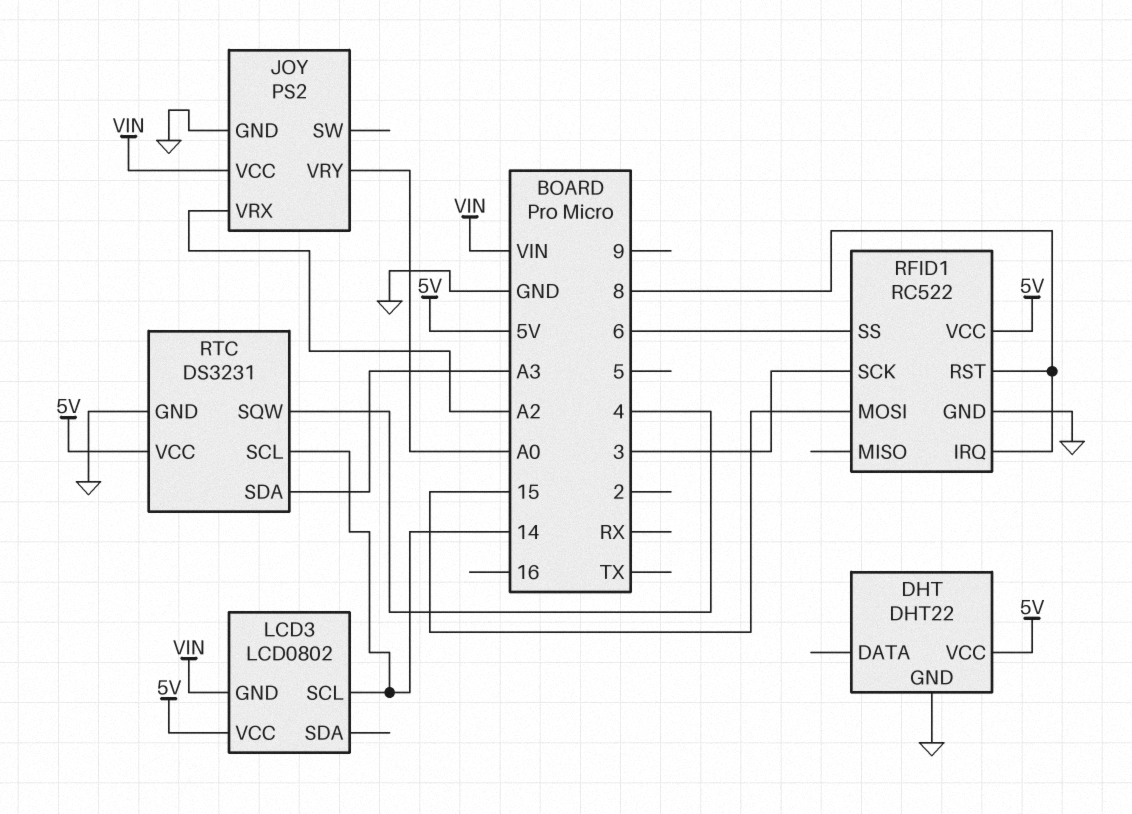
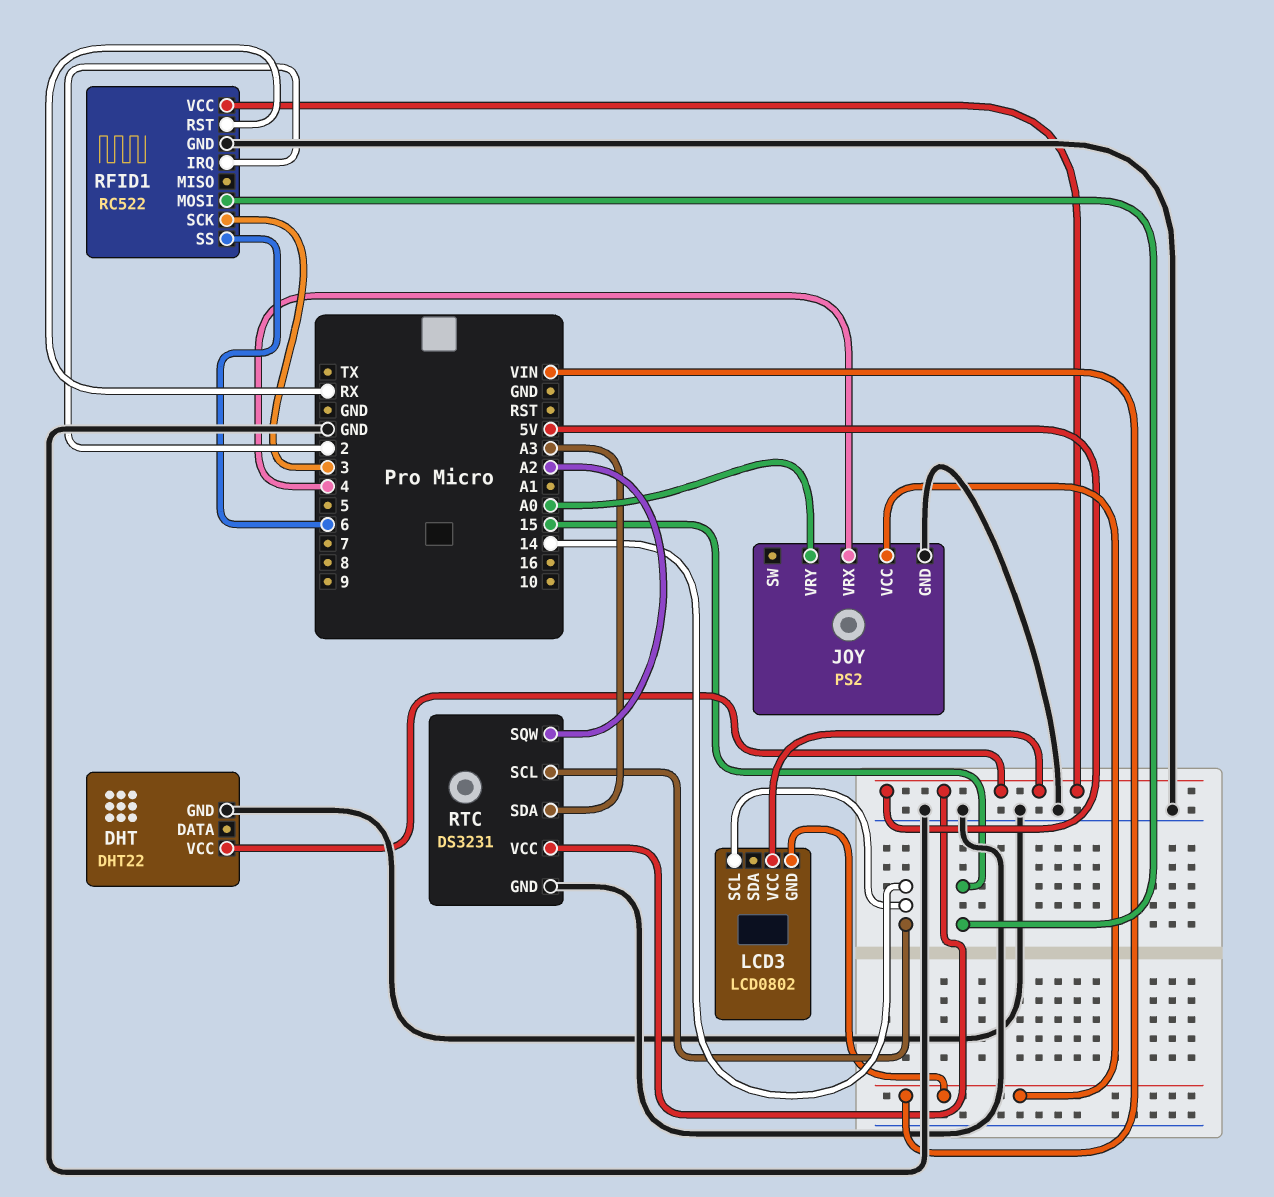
JOY pin VRX: A2 -> 4
RFID1 pin IRQ: 8 -> 2
RFID1 pin RST: 8 -> RX
RTC pin SQW: 4 -> A2

